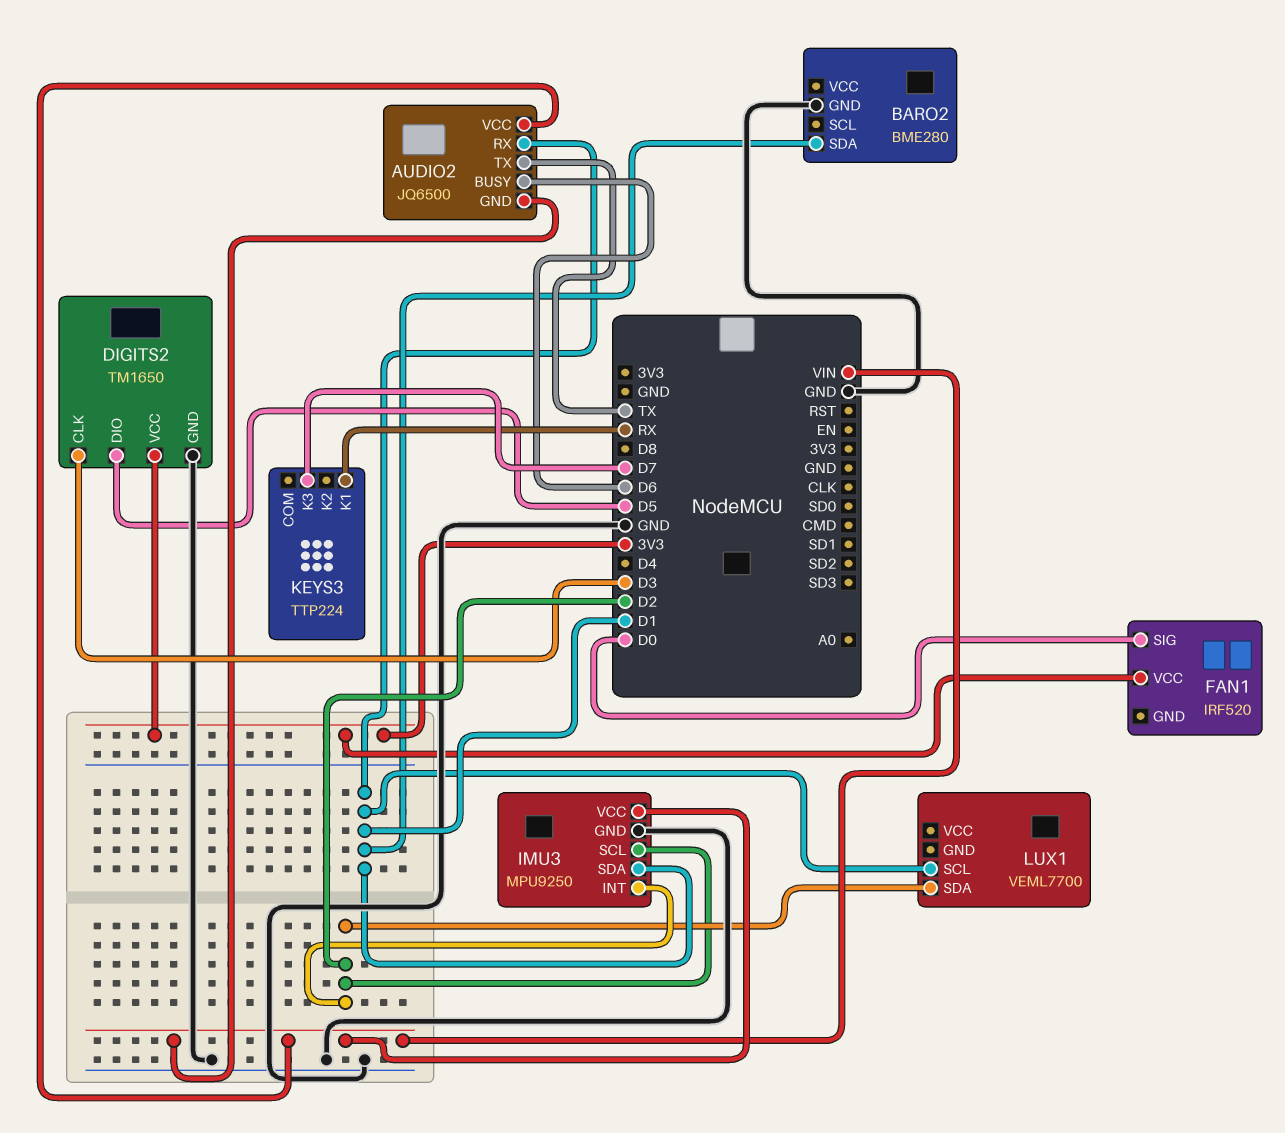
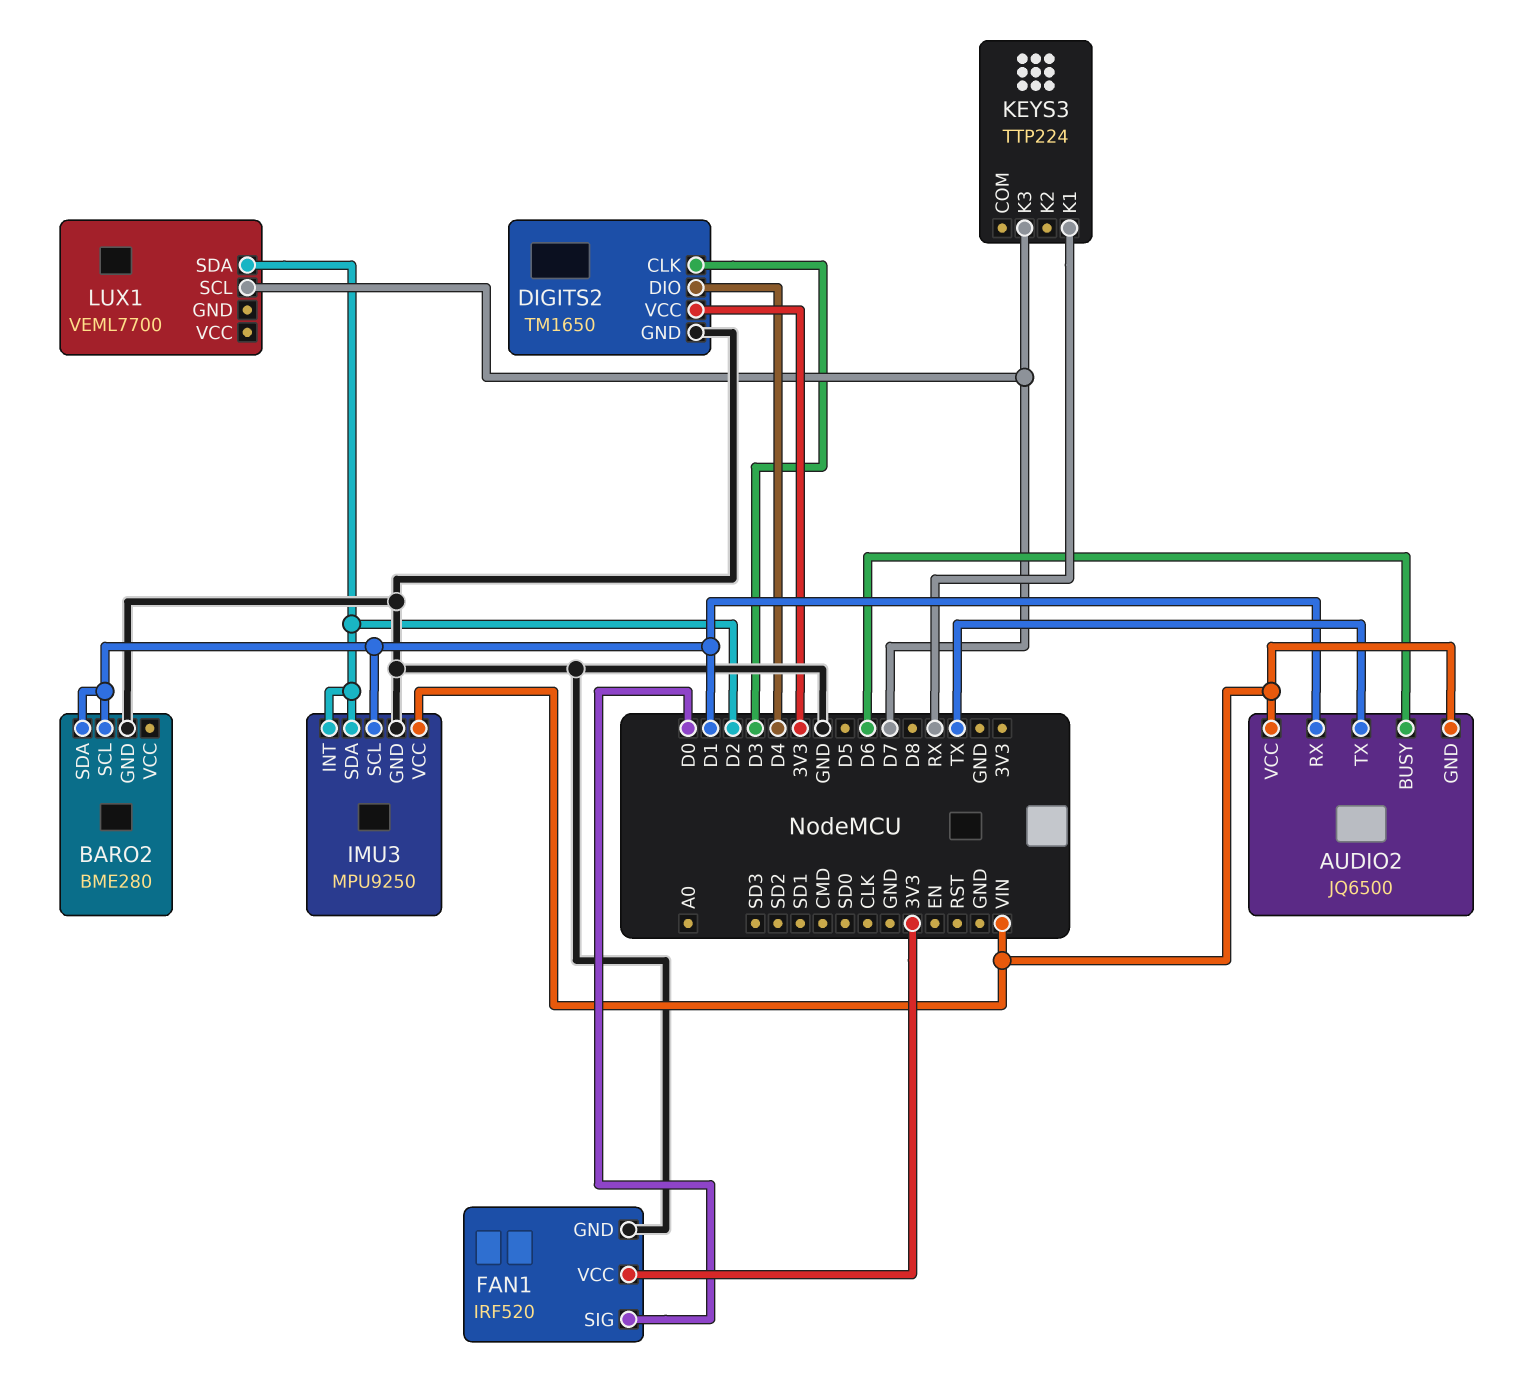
BARO2 pin SCL: none -> D1
DIGITS2 pin DIO: D5 -> D4
FAN1 pin GND: none -> GND
IMU3 pin SCL: D2 -> D1
IMU3 pin SDA: D1 -> D2
LUX1 pin SCL: D1 -> D7

